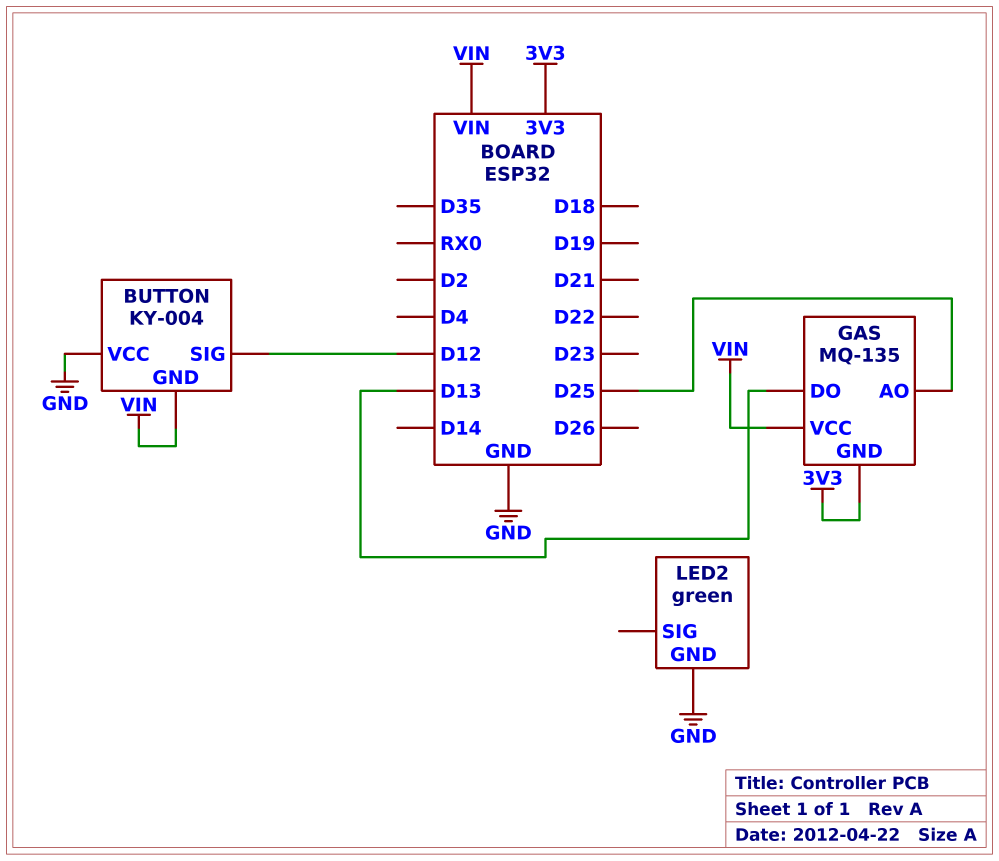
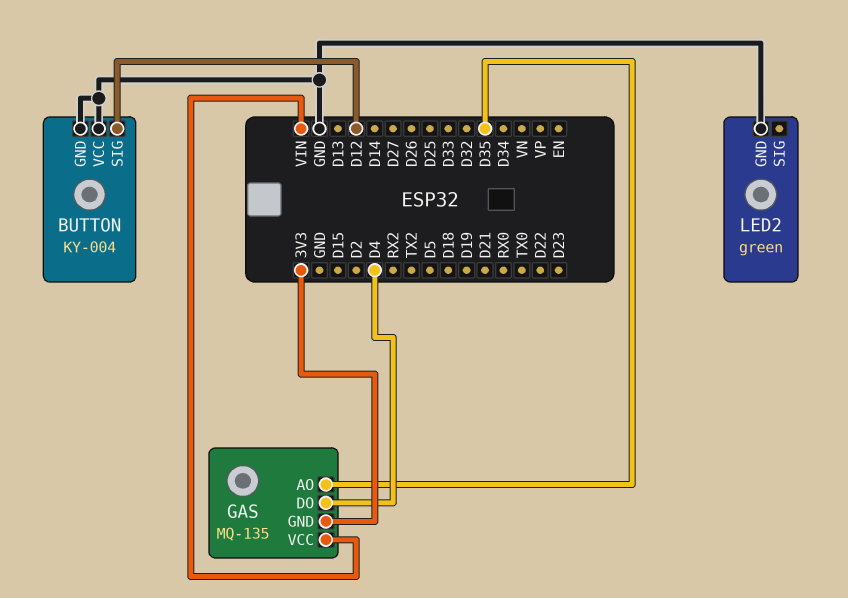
BUTTON pin GND: VIN -> GND
GAS pin AO: D25 -> D35
GAS pin DO: D13 -> D4

